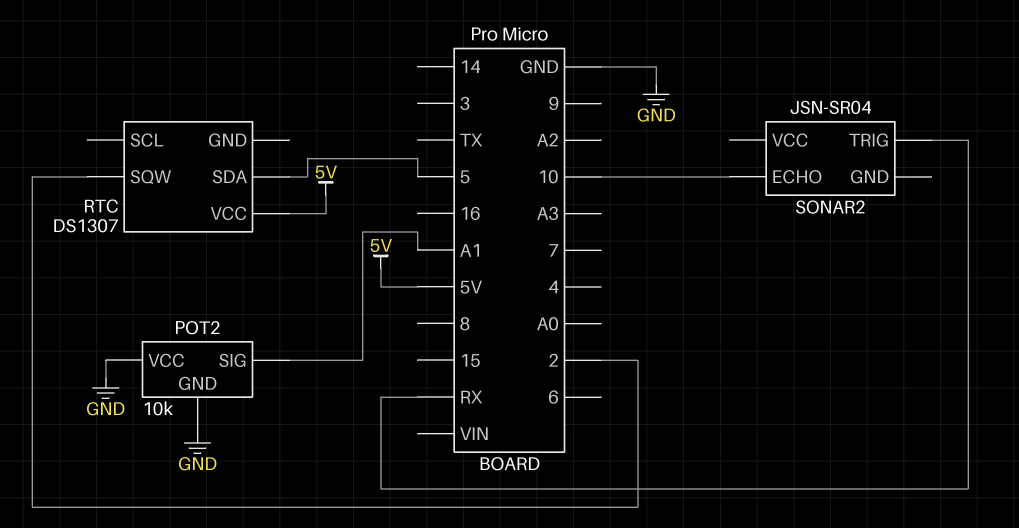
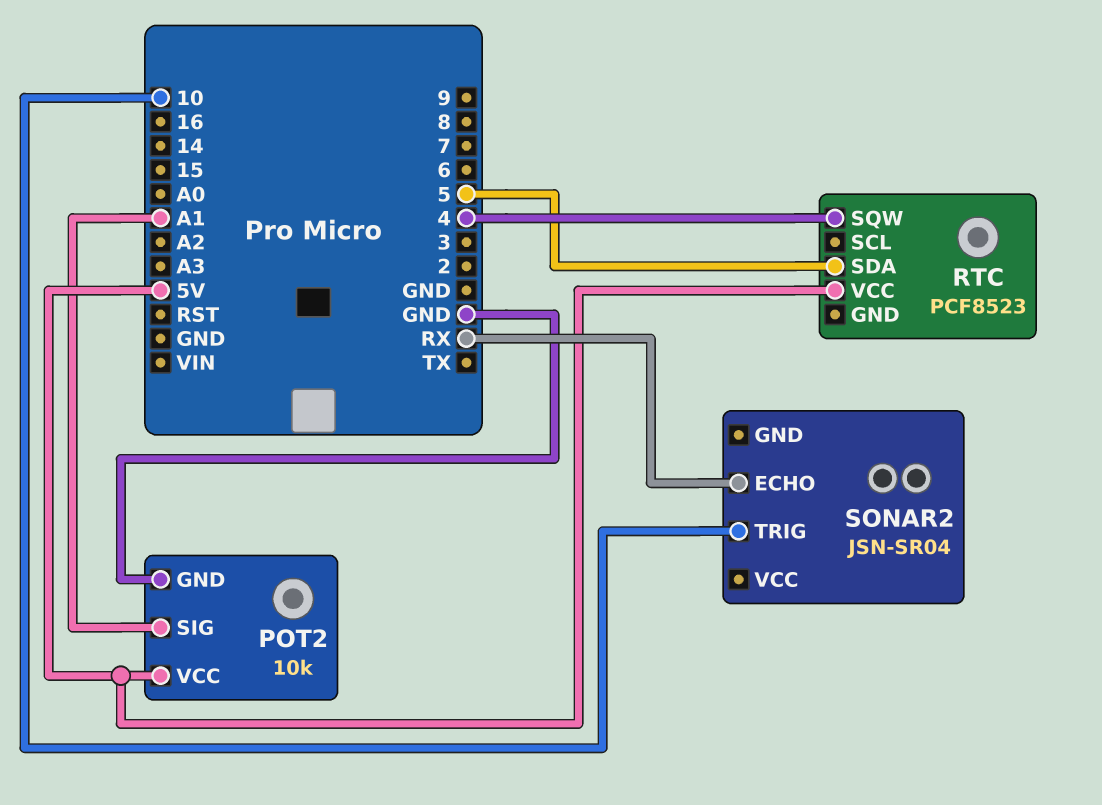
POT2 pin VCC: GND -> 5V
RTC: DS1307 -> PCF8523
RTC pin SQW: 2 -> 4
SONAR2 pin ECHO: 10 -> RX
SONAR2 pin TRIG: RX -> 10

